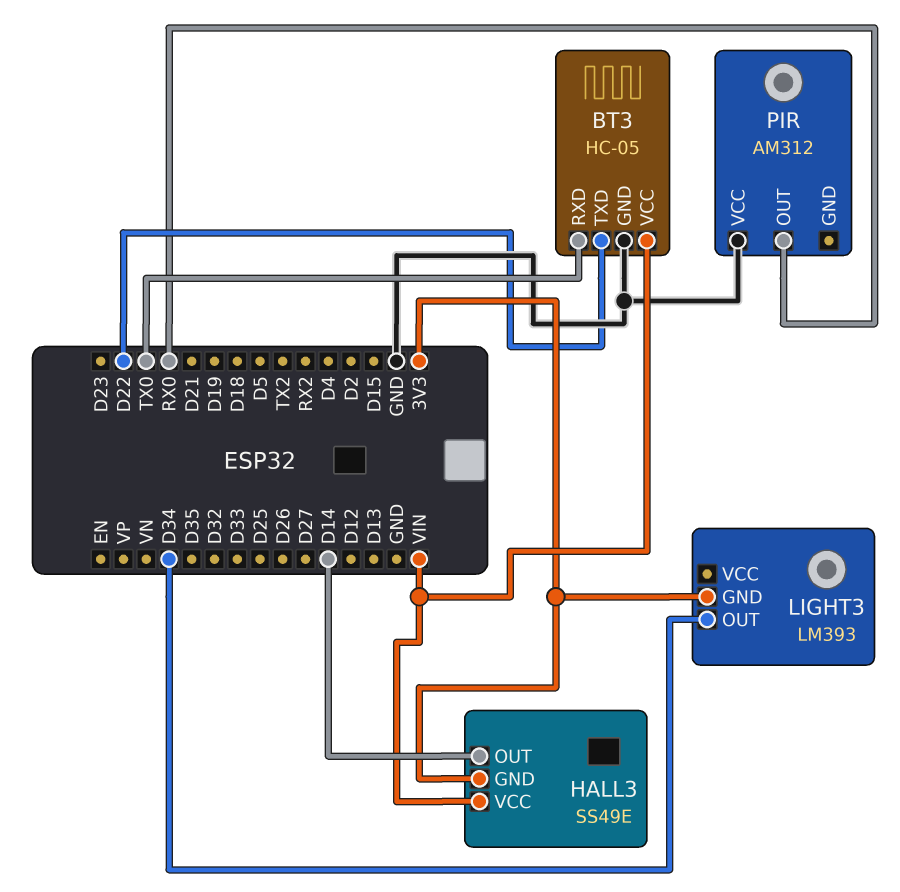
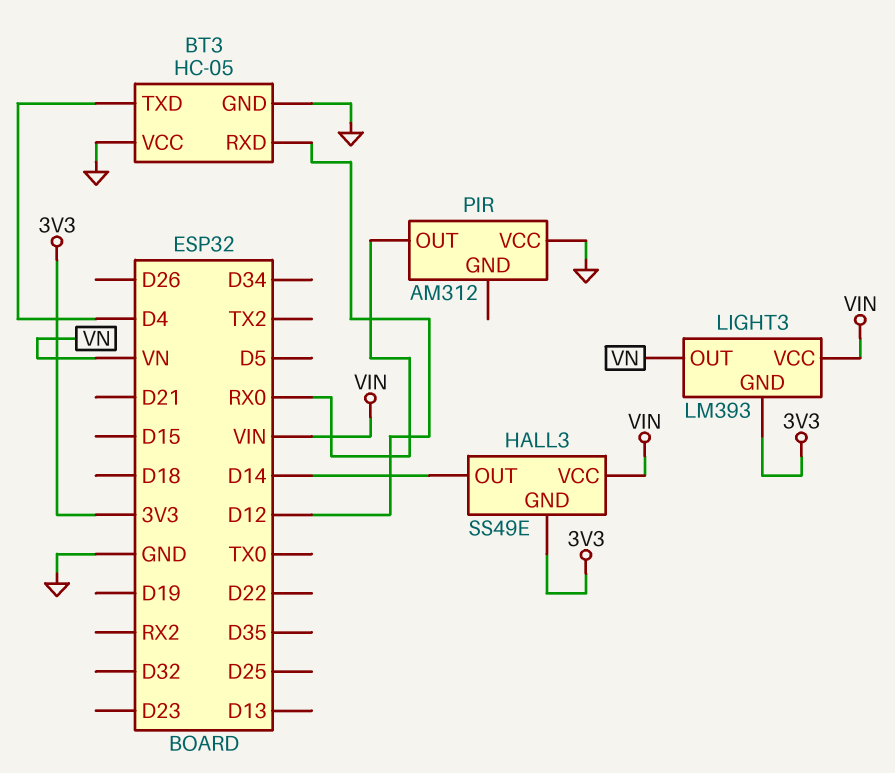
BT3 pin RXD: TX0 -> D12
BT3 pin TXD: D22 -> D4
BT3 pin VCC: VIN -> GND
LIGHT3 pin OUT: D34 -> VN
LIGHT3 pin VCC: none -> VIN

